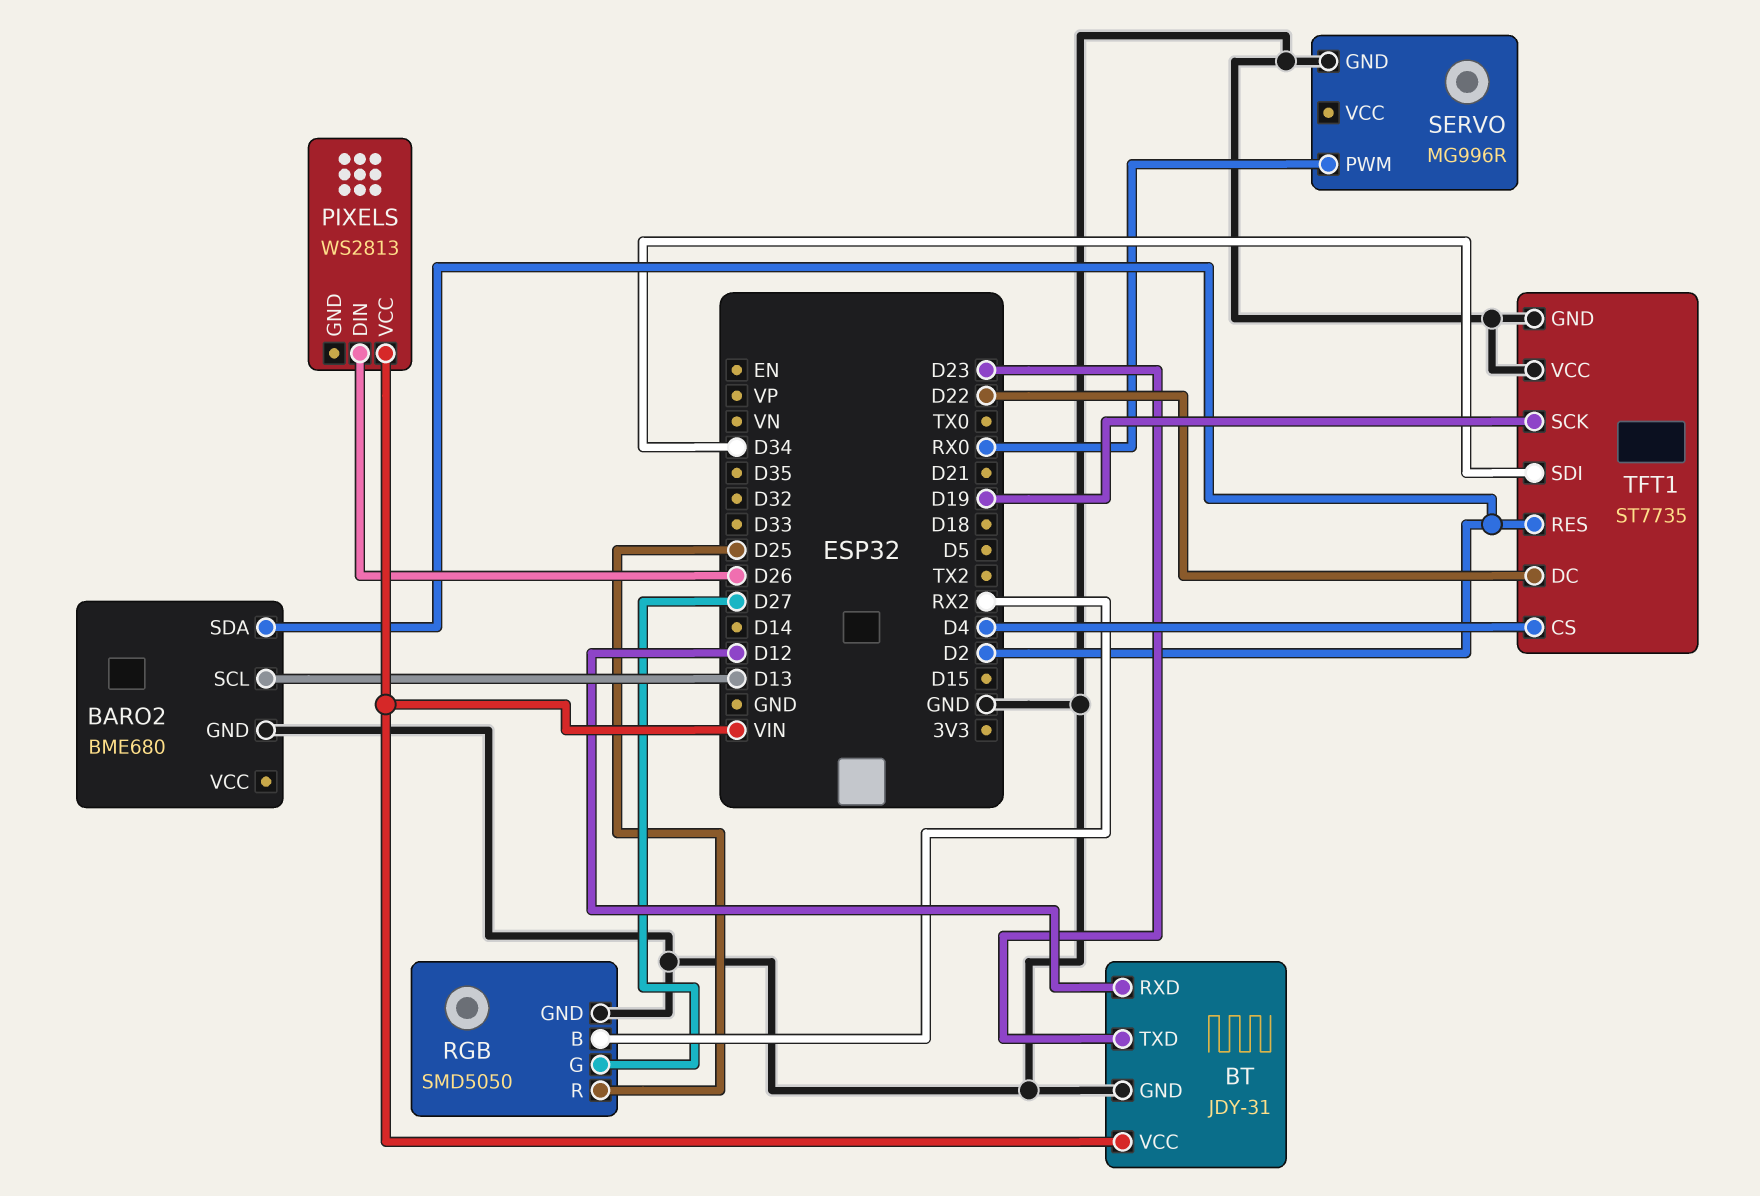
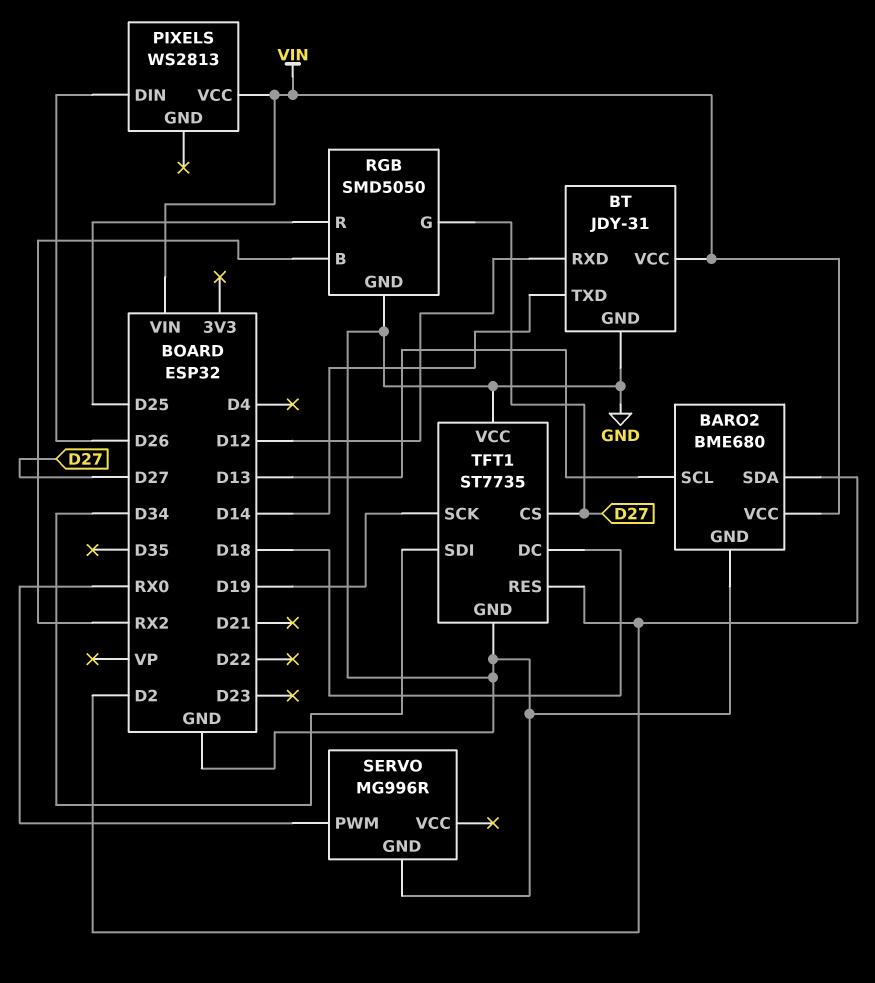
BARO2 pin VCC: none -> VIN
BT pin TXD: D23 -> D14
TFT1 pin CS: D4 -> D27
TFT1 pin DC: D22 -> D18

